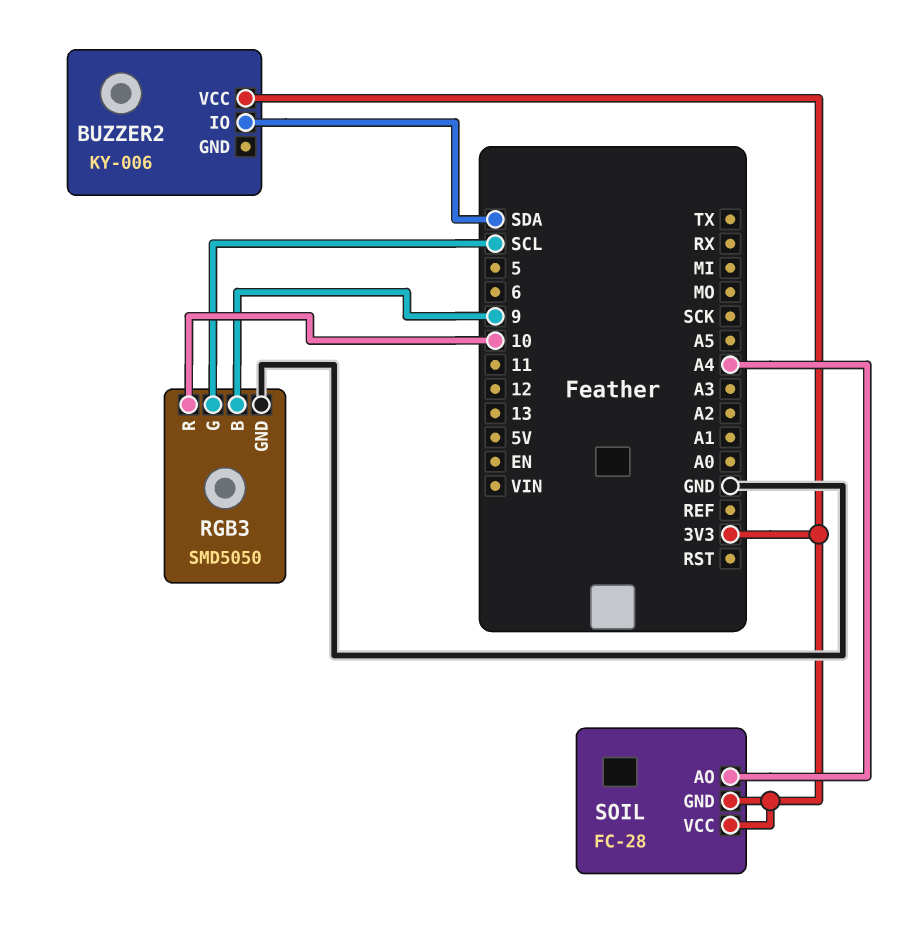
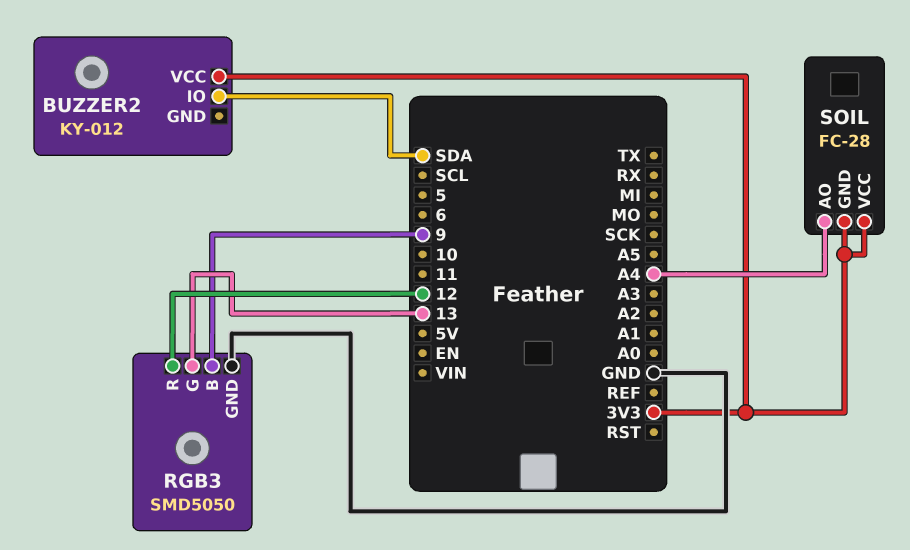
BUZZER2: KY-006 -> KY-012
RGB3 pin G: SCL -> 13
RGB3 pin R: 10 -> 12

